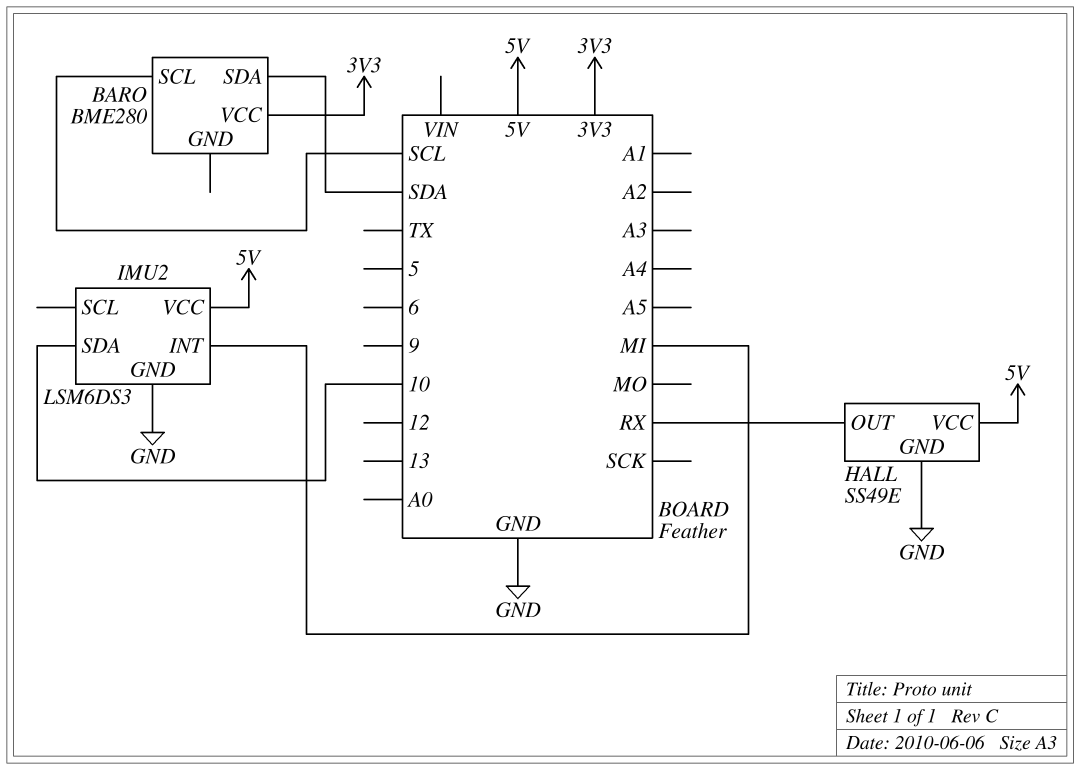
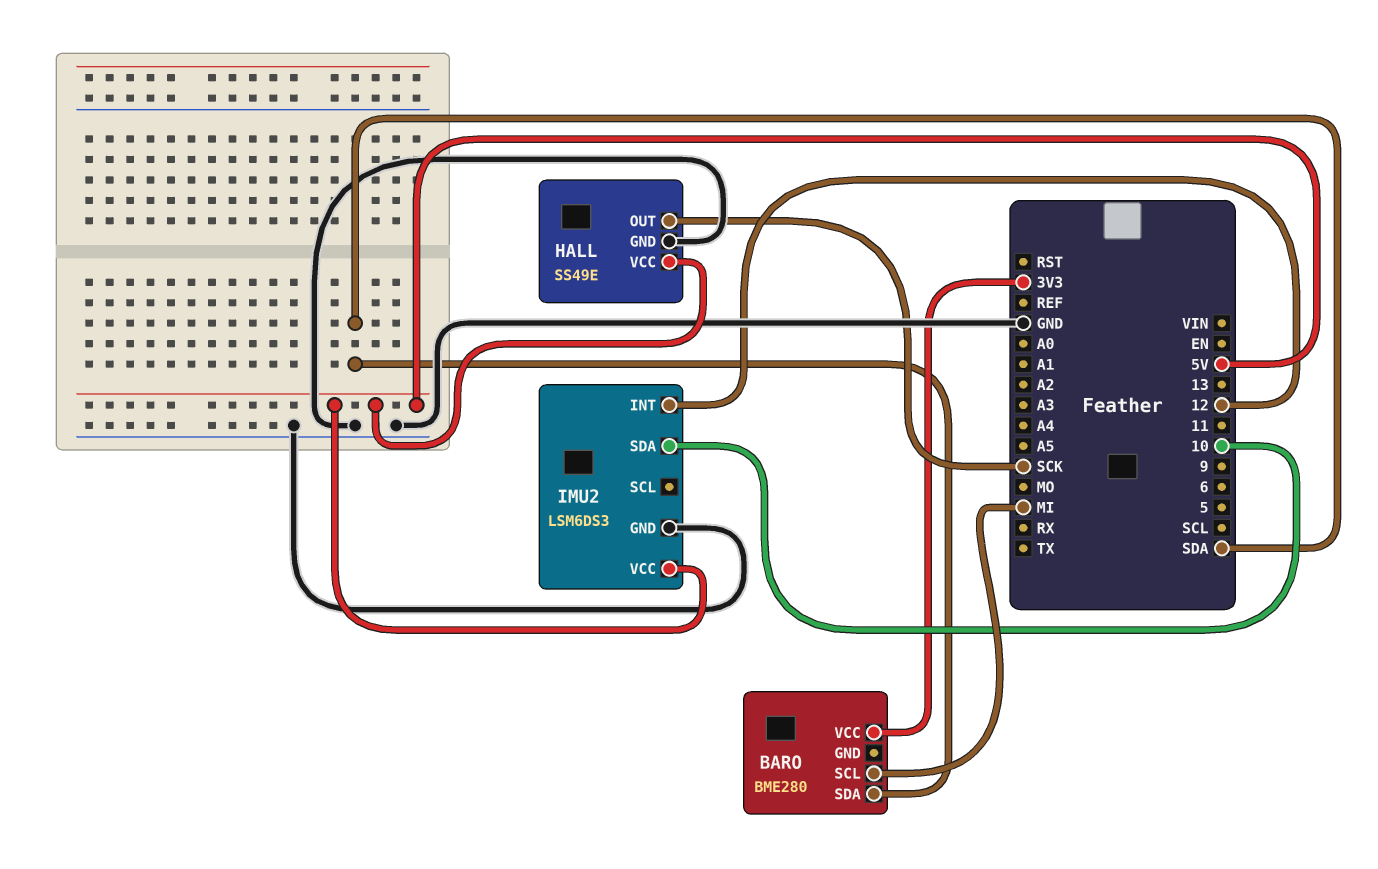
BARO pin SCL: SCL -> MI
HALL pin OUT: RX -> SCK
IMU2 pin INT: MI -> 12

